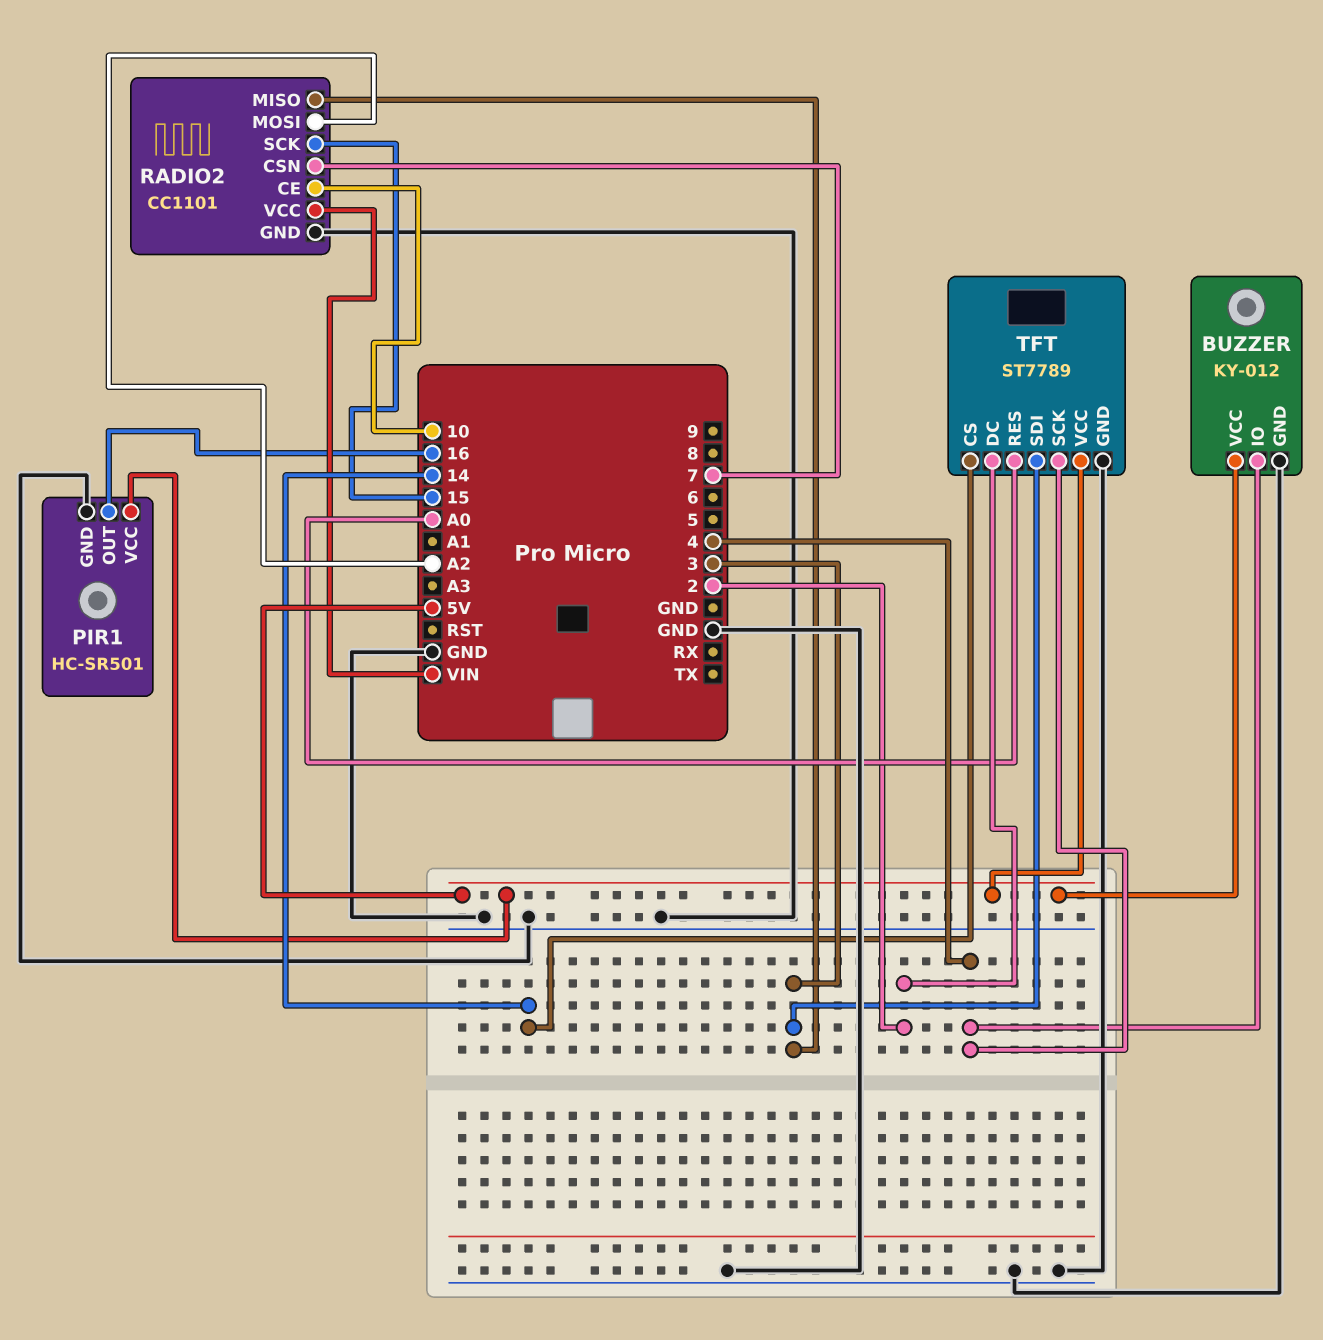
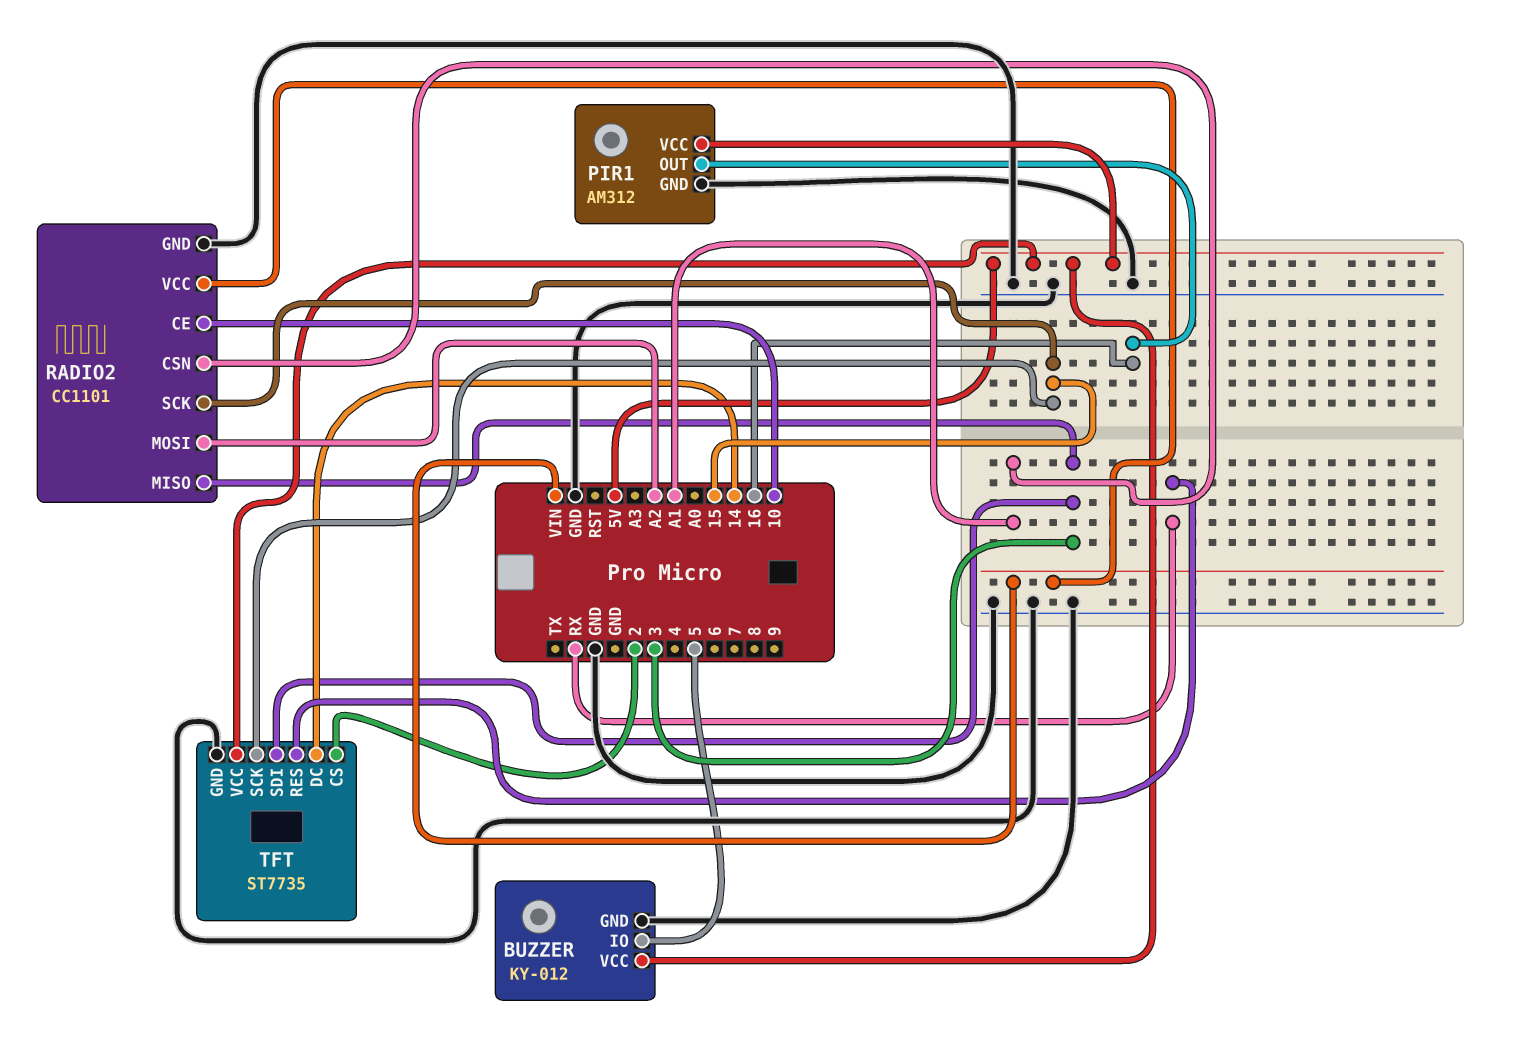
BUZZER pin IO: 4 -> 5
PIR1: HC-SR501 -> AM312
RADIO2 pin CSN: 7 -> A1
TFT: ST7789 -> ST7735
TFT pin CS: 14 -> 2
TFT pin DC: 2 -> 14
TFT pin RES: A0 -> RX
TFT pin SCK: 4 -> 15

